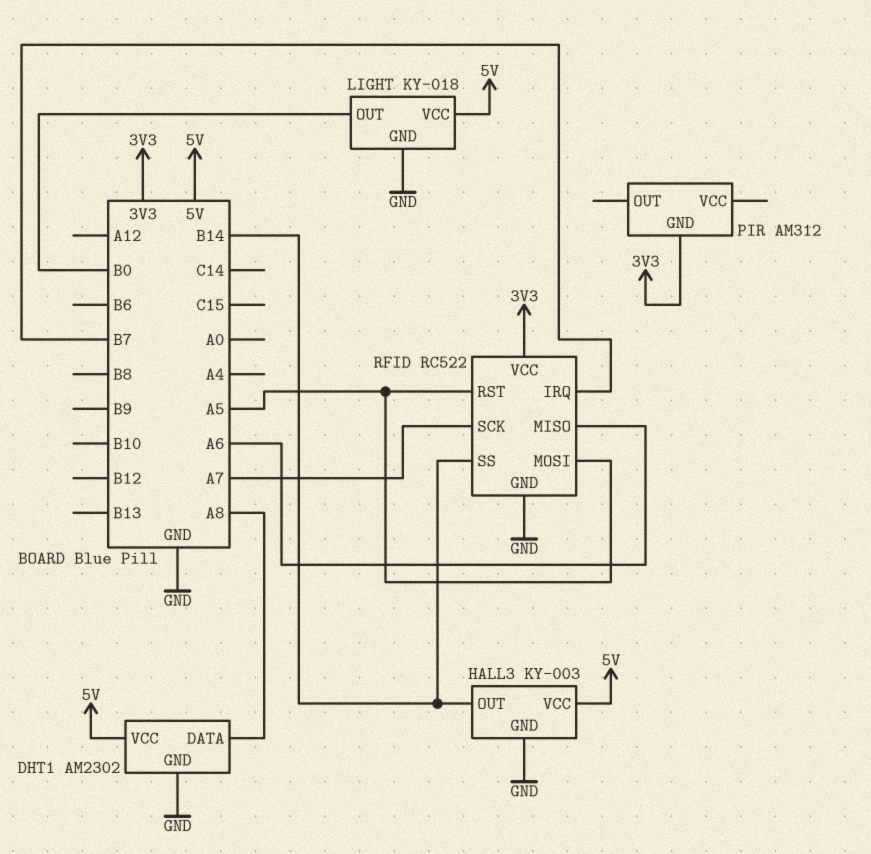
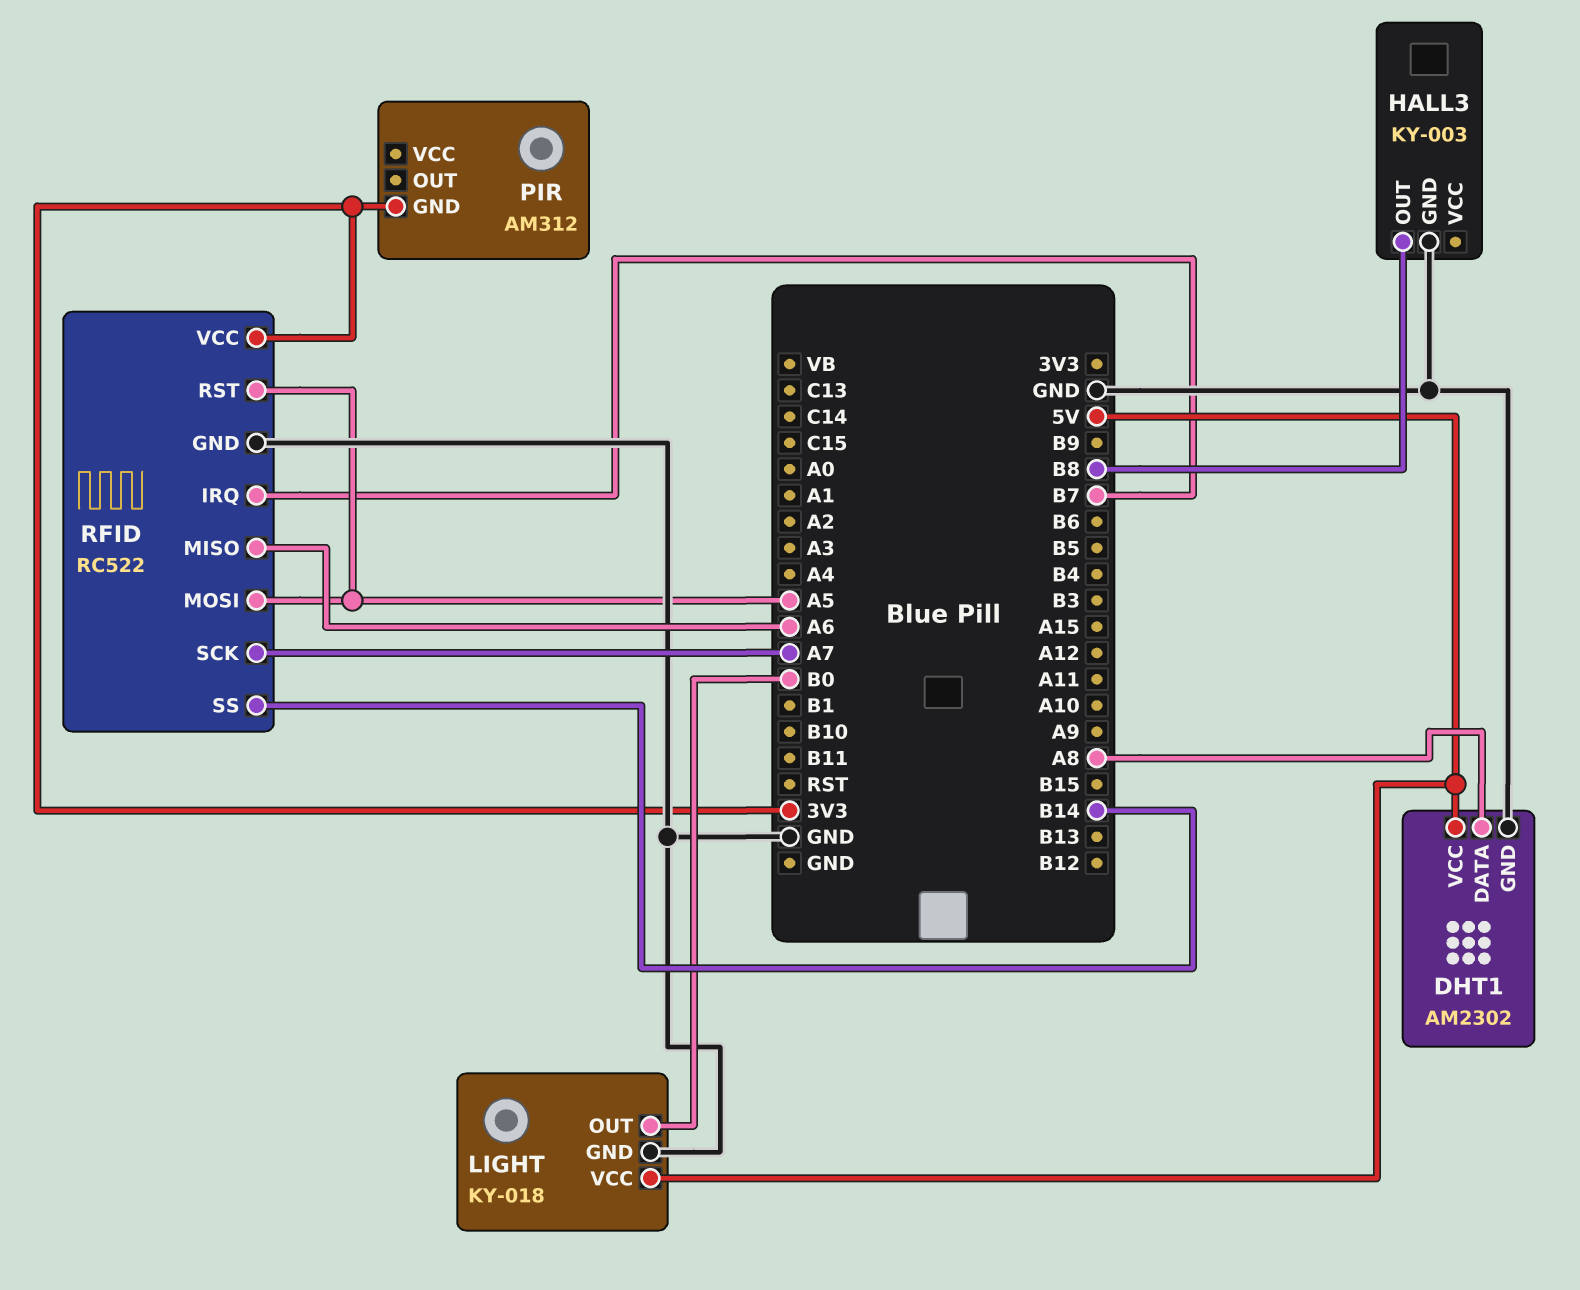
HALL3 pin OUT: B14 -> B8
HALL3 pin VCC: 5V -> none

